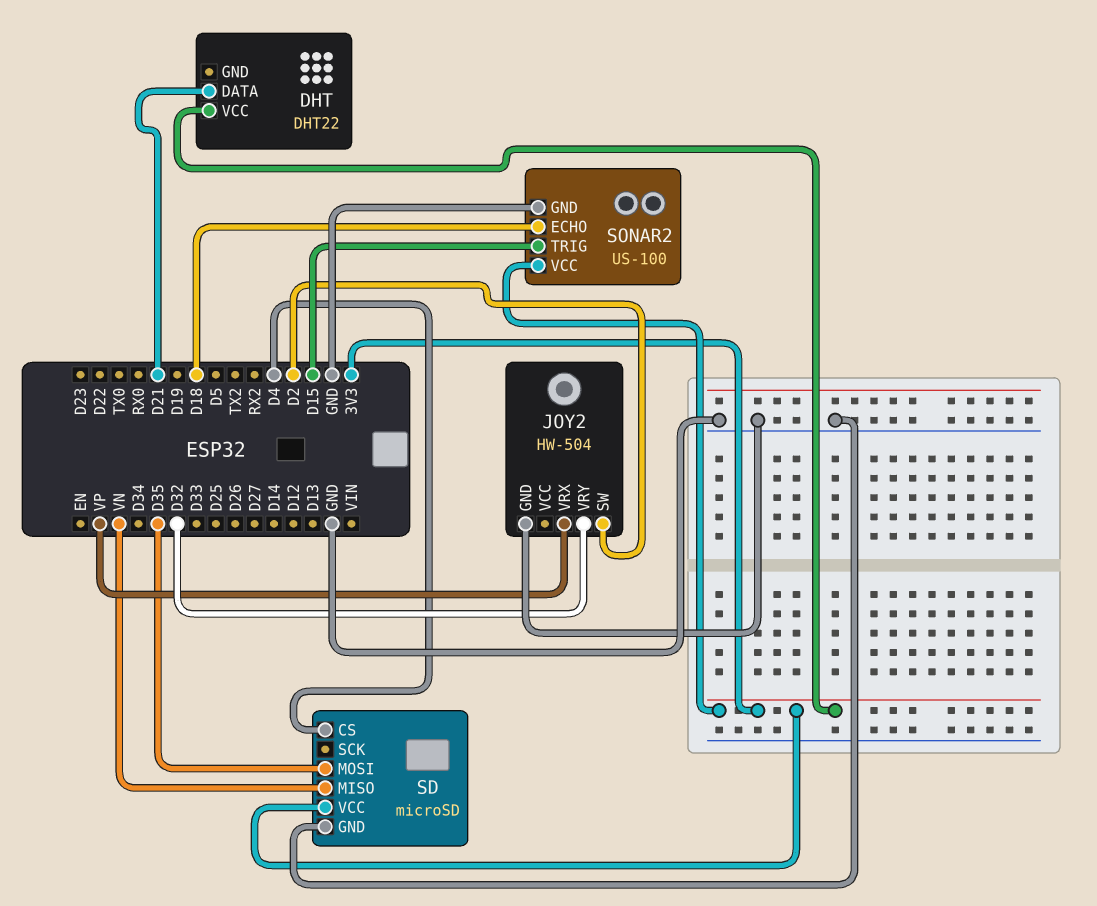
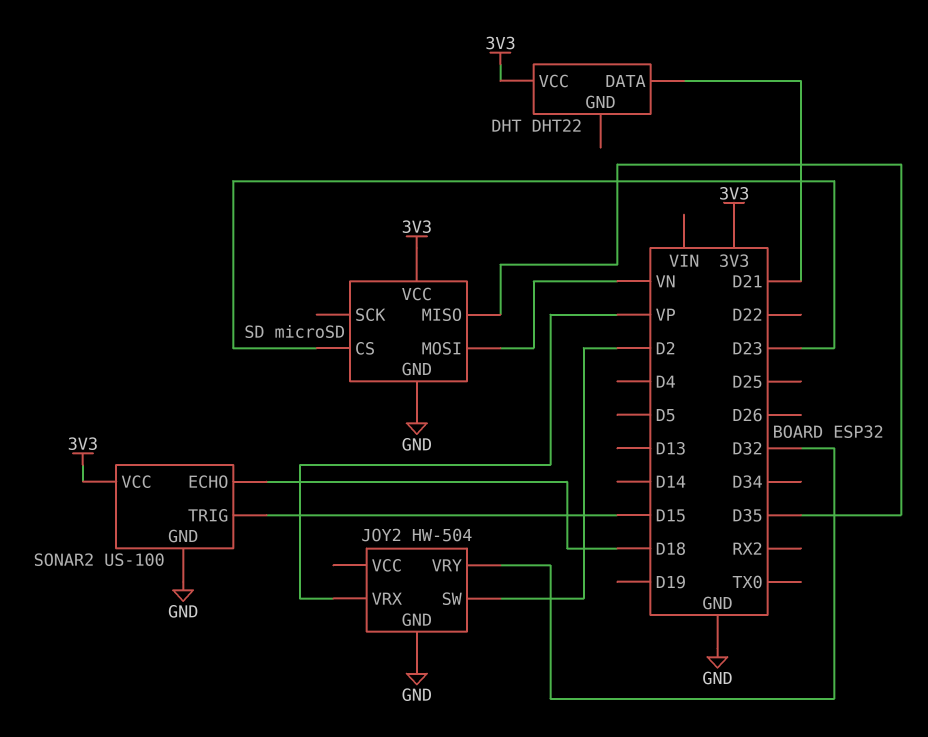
SD pin CS: D4 -> D23
SD pin MISO: VN -> D35
SD pin MOSI: D35 -> VN

